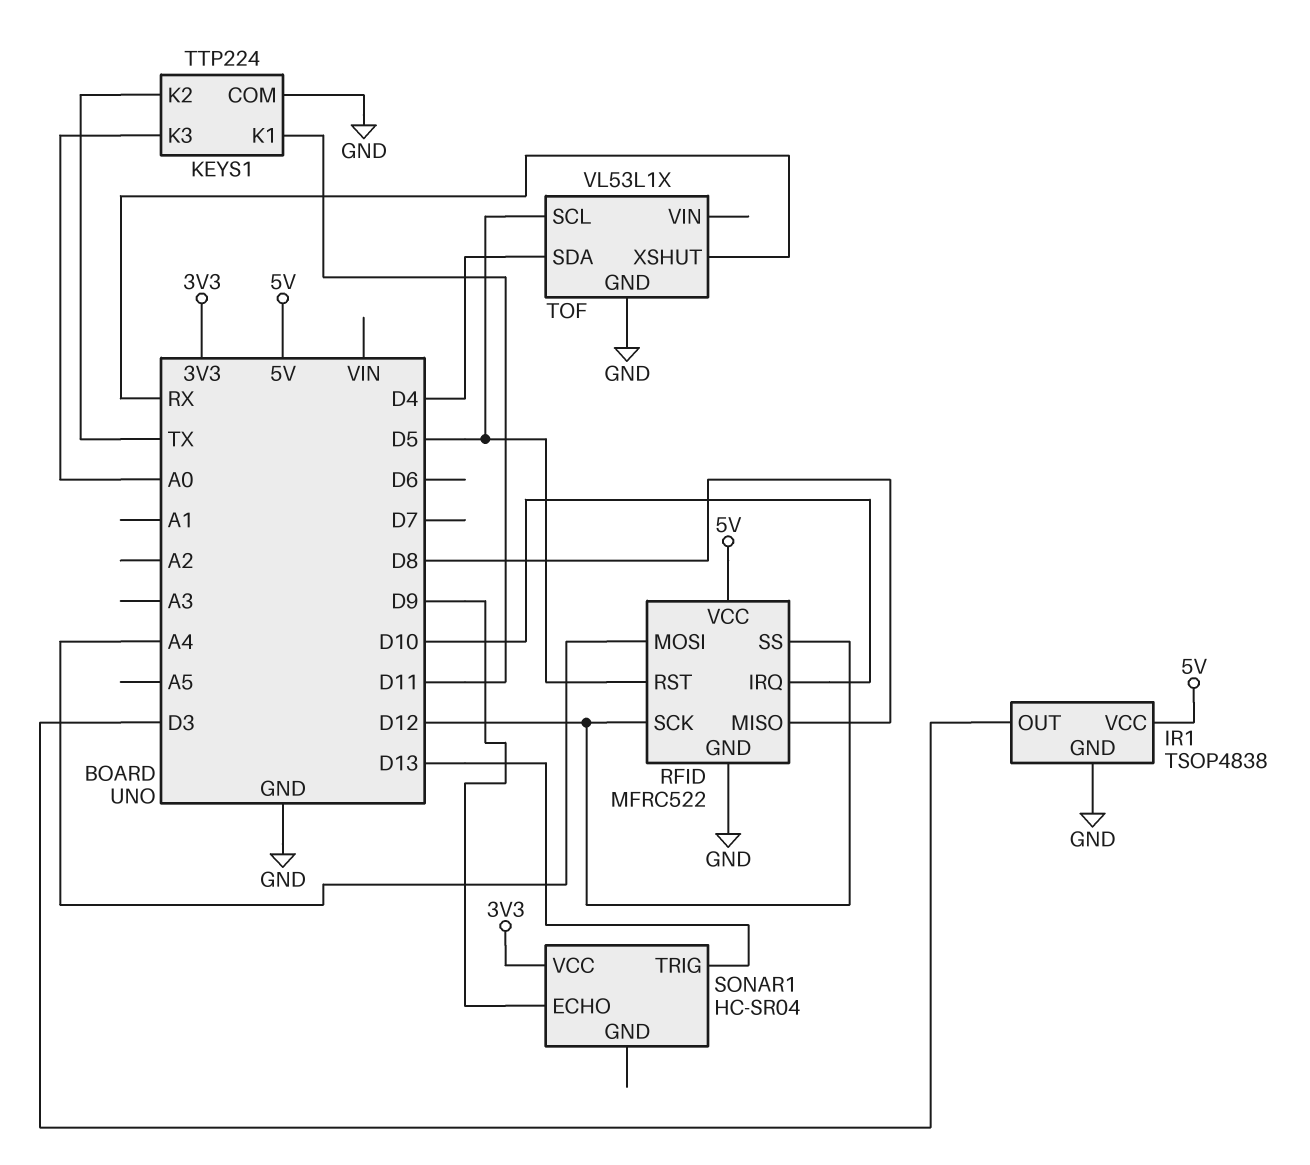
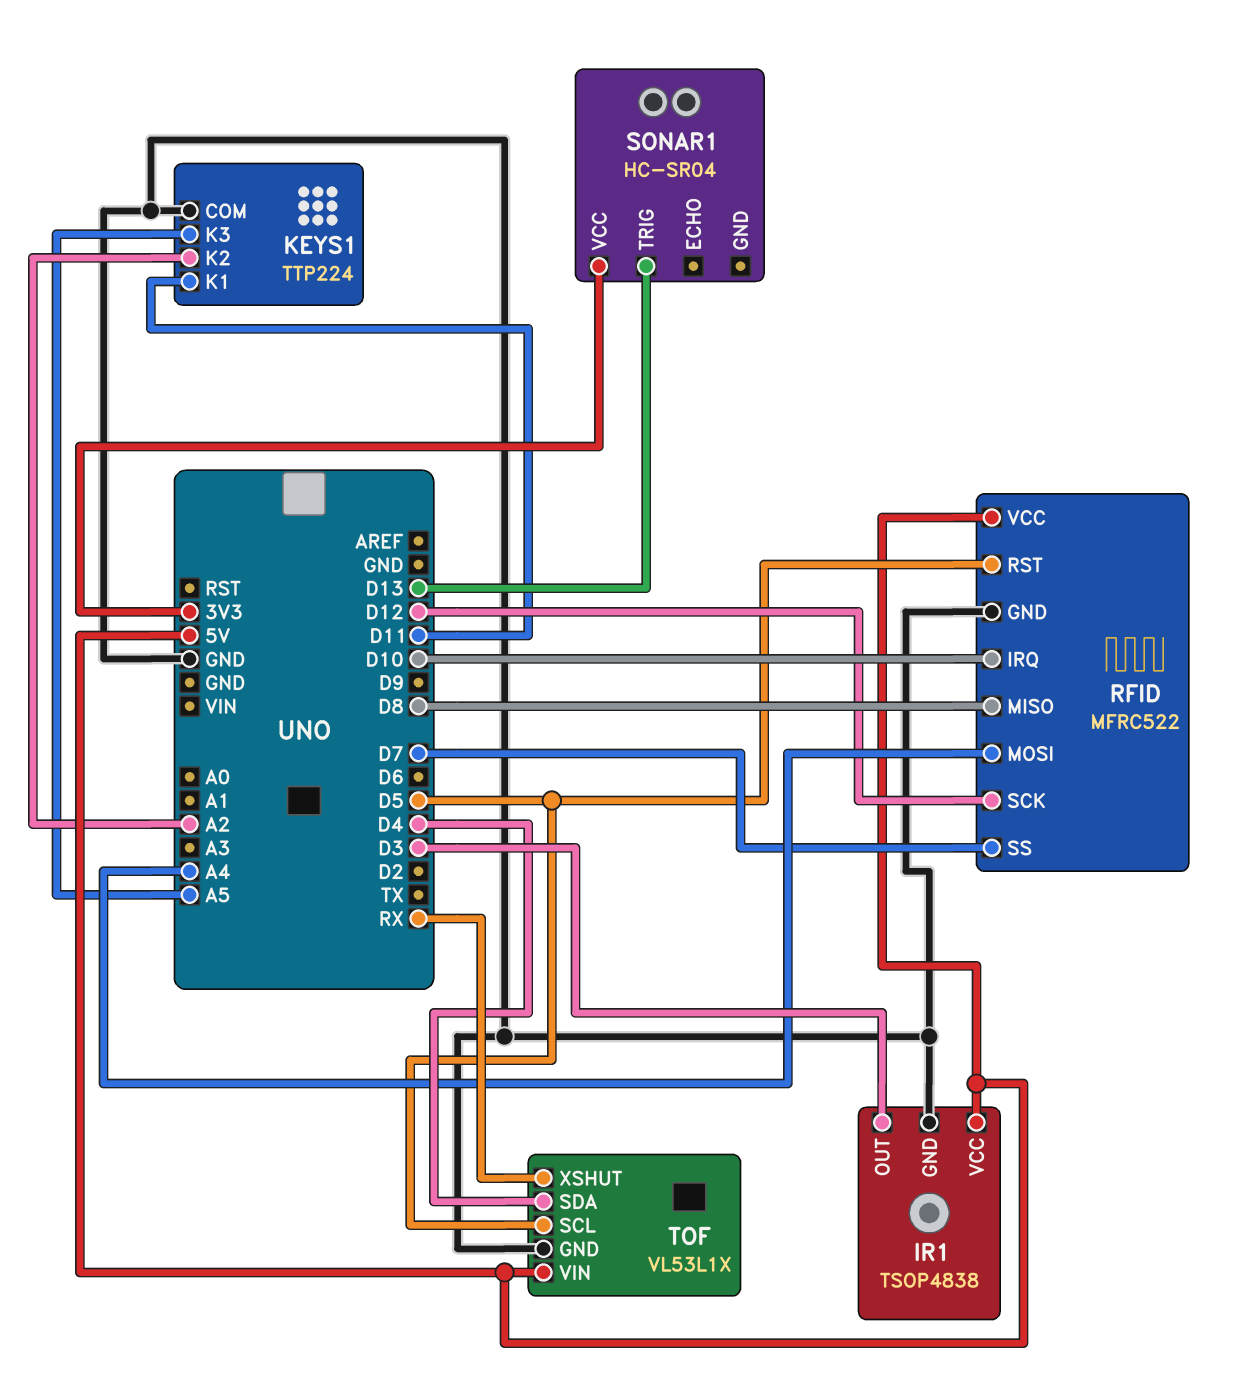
KEYS1 pin K2: TX -> A2
KEYS1 pin K3: A0 -> A5
RFID pin SS: D12 -> D7
SONAR1 pin ECHO: D9 -> none
TOF pin VIN: none -> 5V

